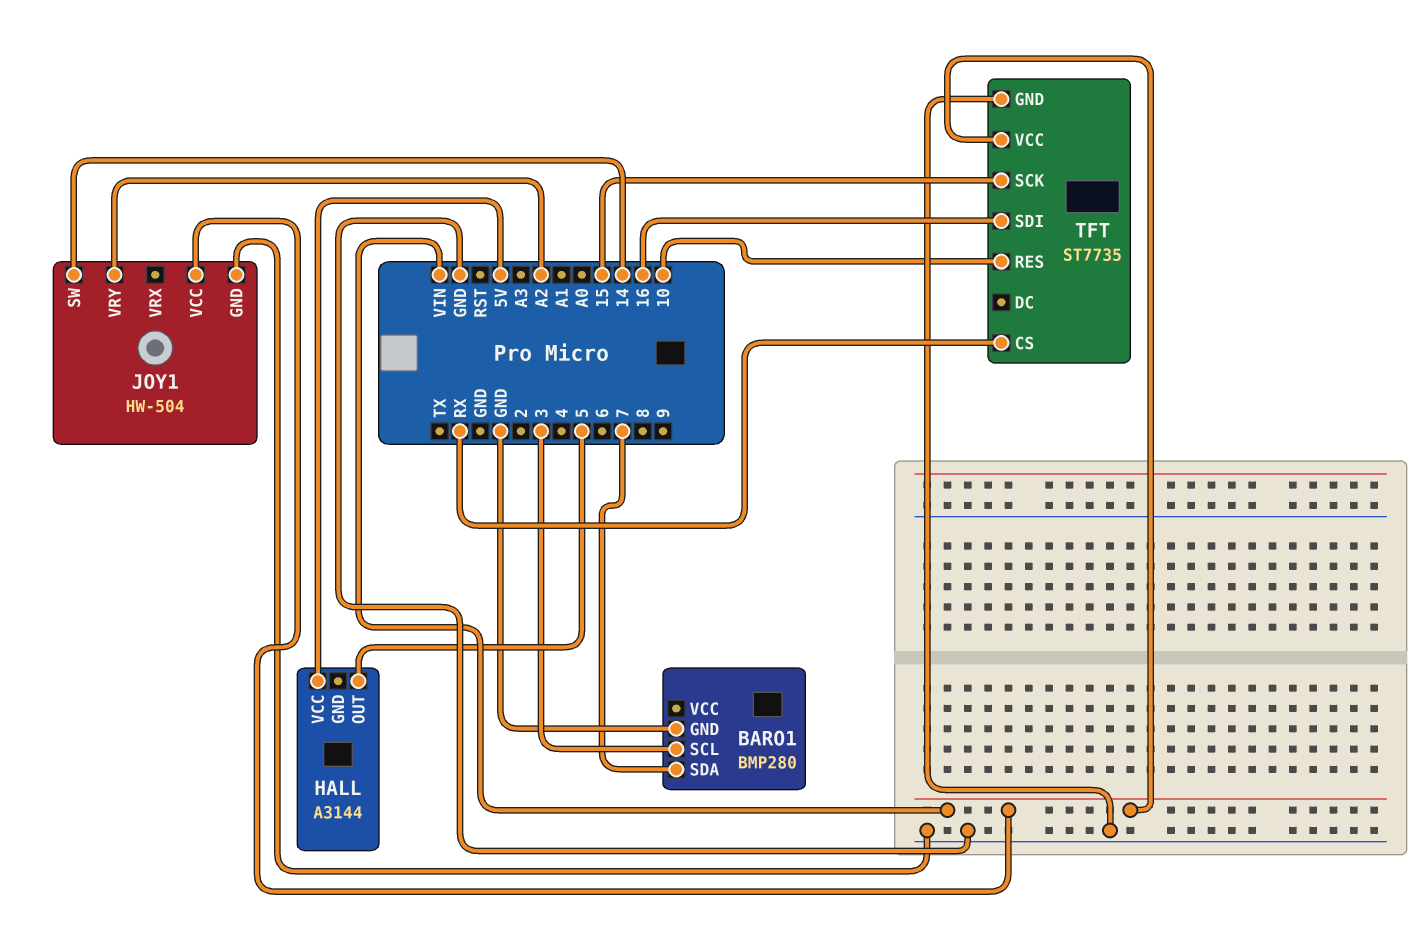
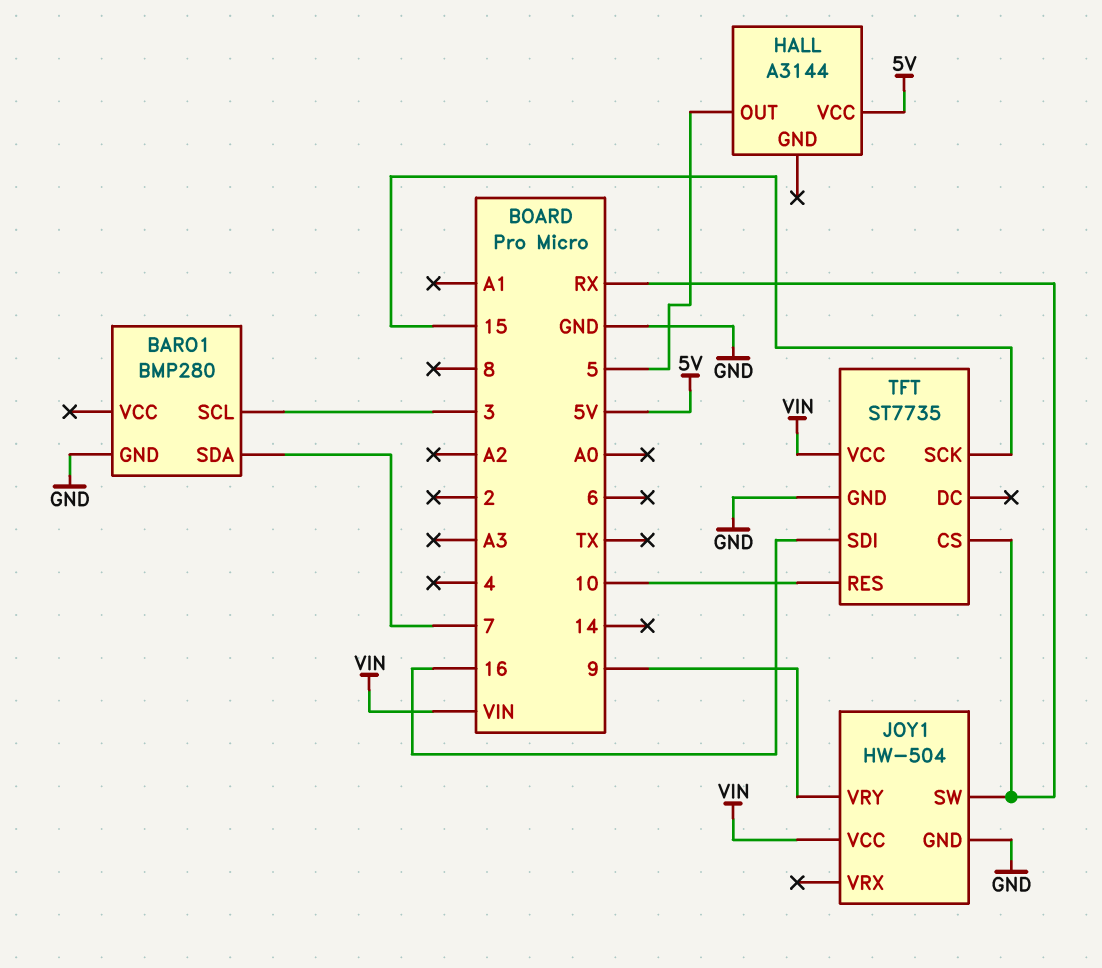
JOY1 pin SW: 14 -> RX
JOY1 pin VRY: A2 -> 9

